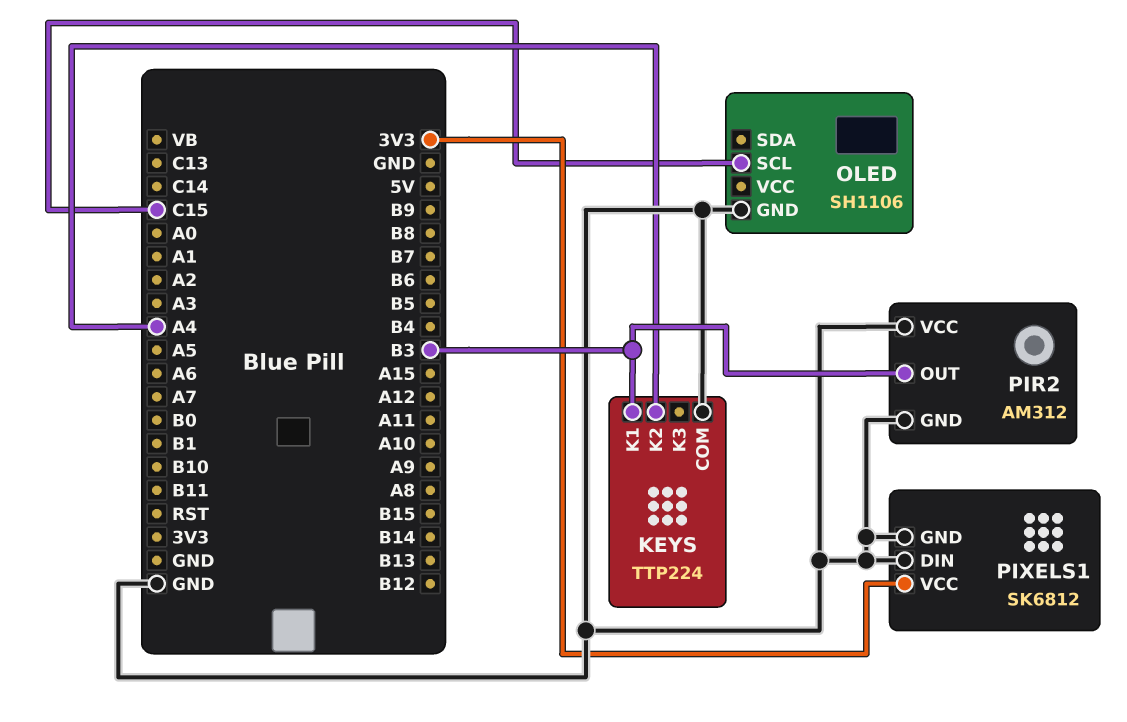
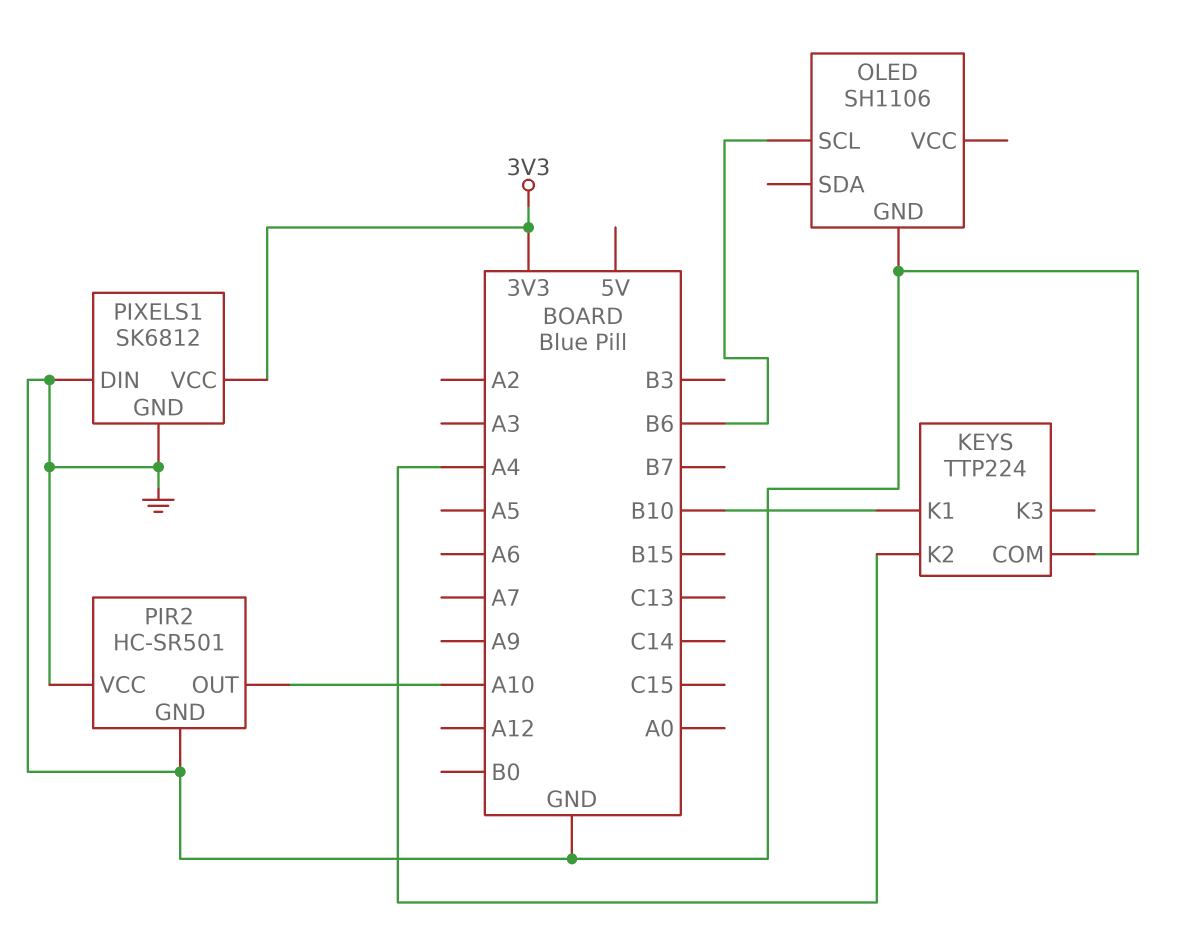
KEYS pin K1: B3 -> B10
OLED pin SCL: C15 -> B6
PIR2: AM312 -> HC-SR501
PIR2 pin OUT: B3 -> A10

